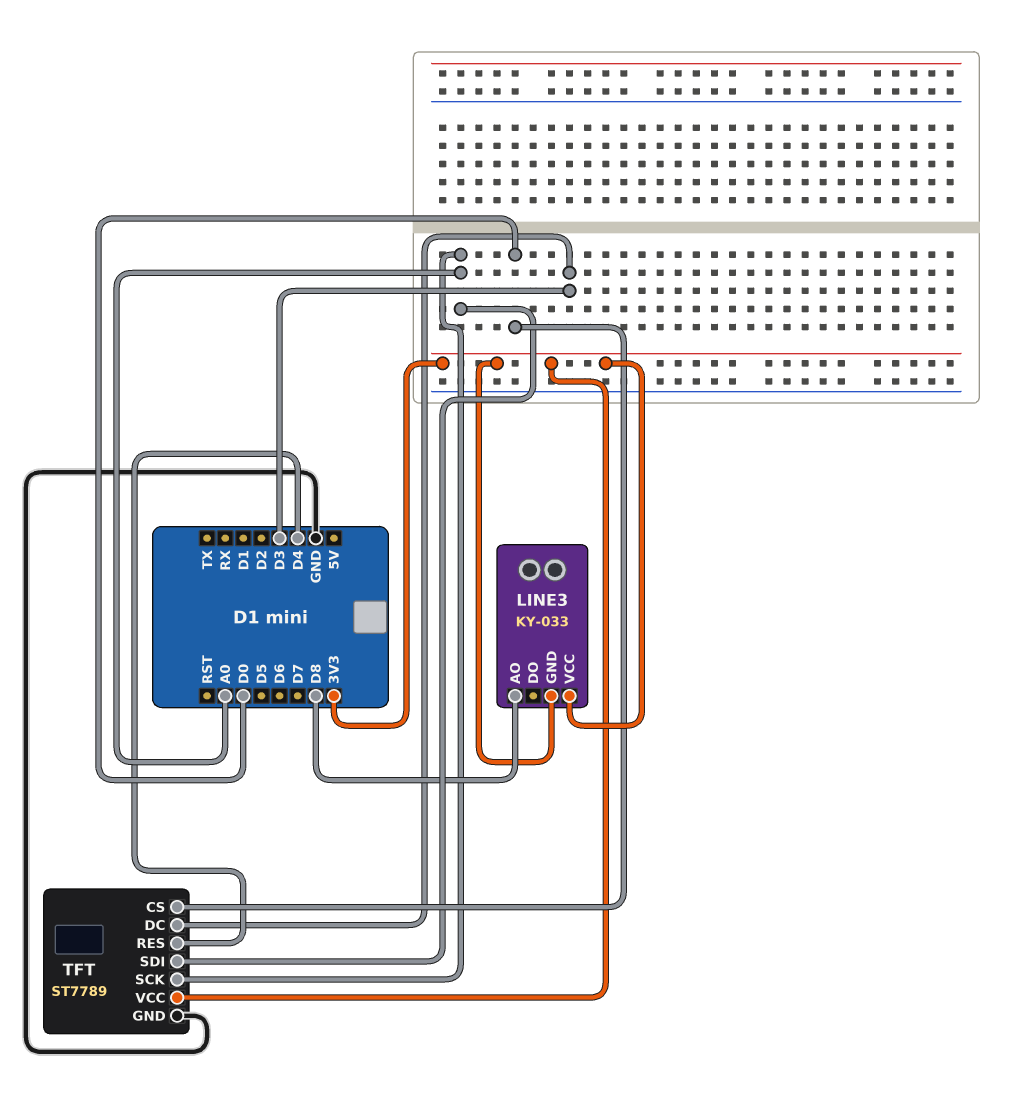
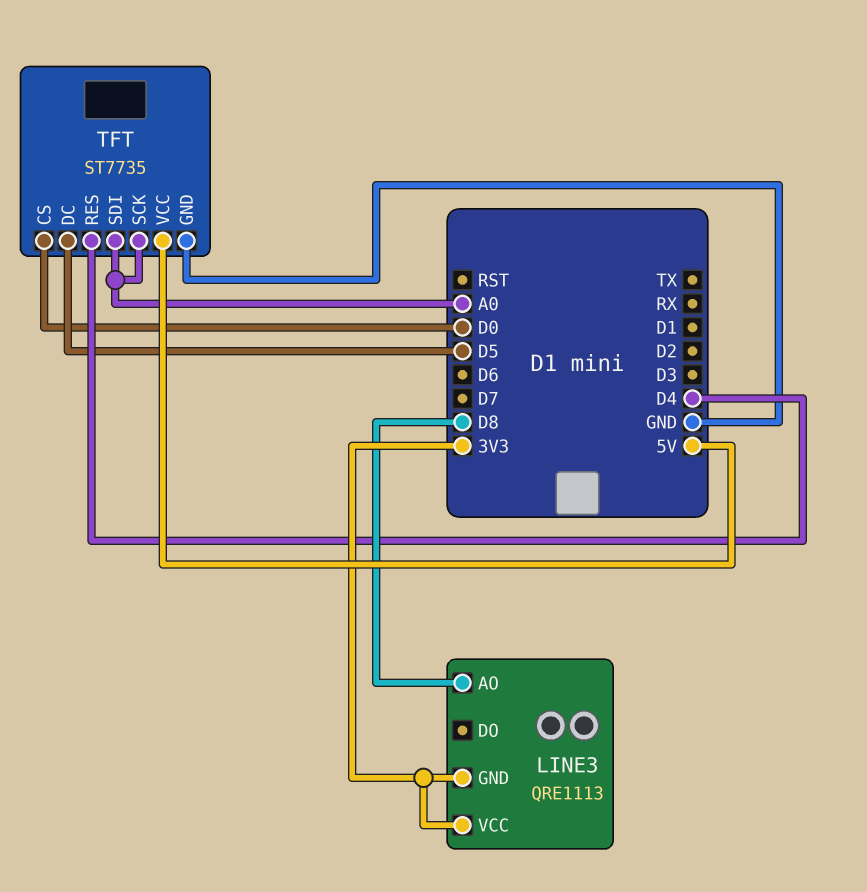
LINE3: KY-033 -> QRE1113
TFT: ST7789 -> ST7735
TFT pin DC: D3 -> D5
TFT pin VCC: 3V3 -> 5V

